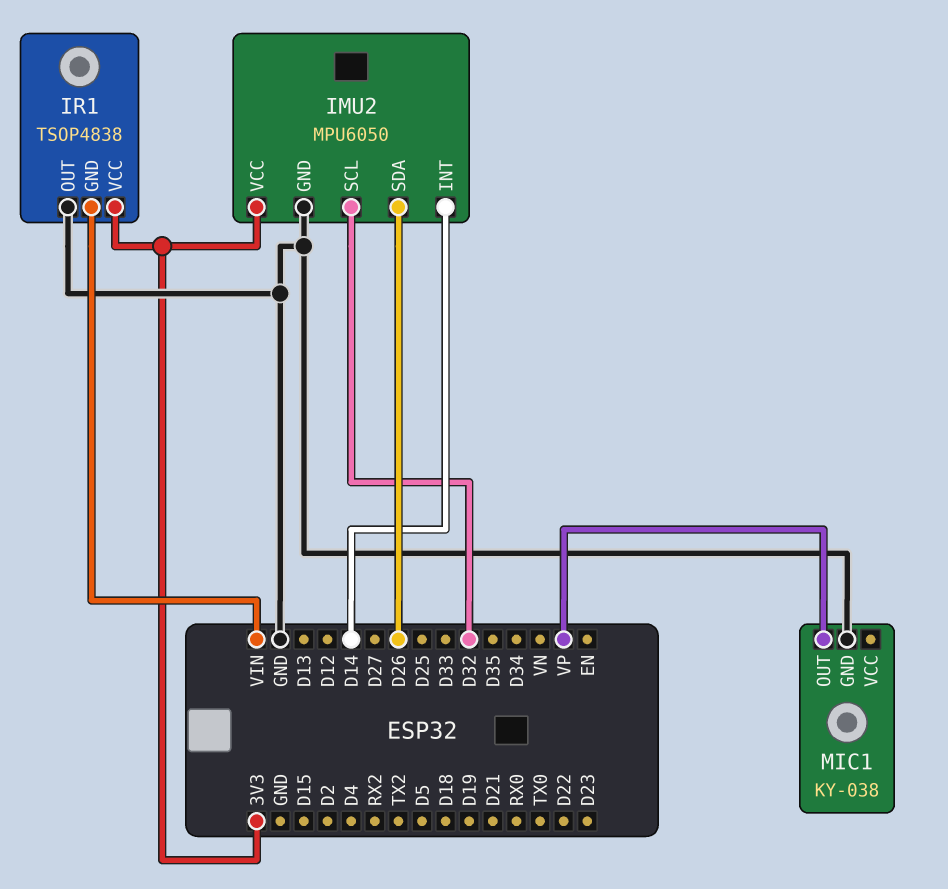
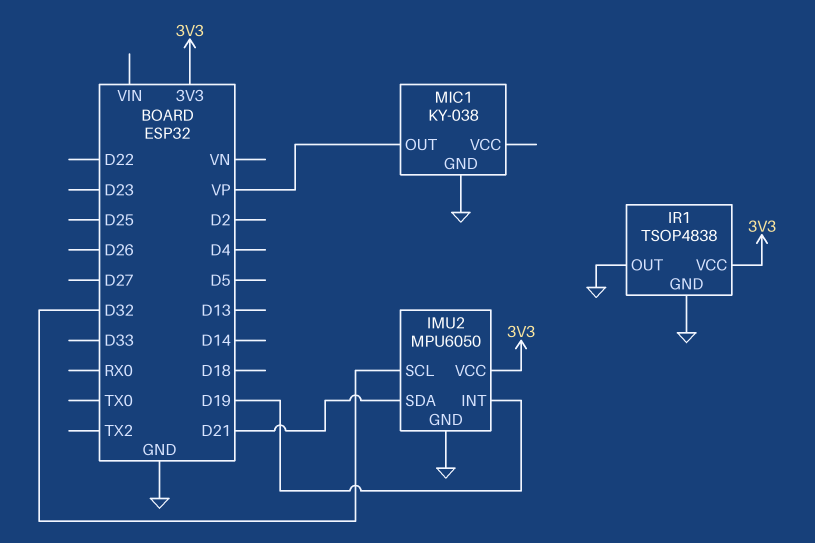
IMU2 pin INT: D14 -> D19
IMU2 pin SDA: D26 -> D21
IR1 pin GND: VIN -> GND

